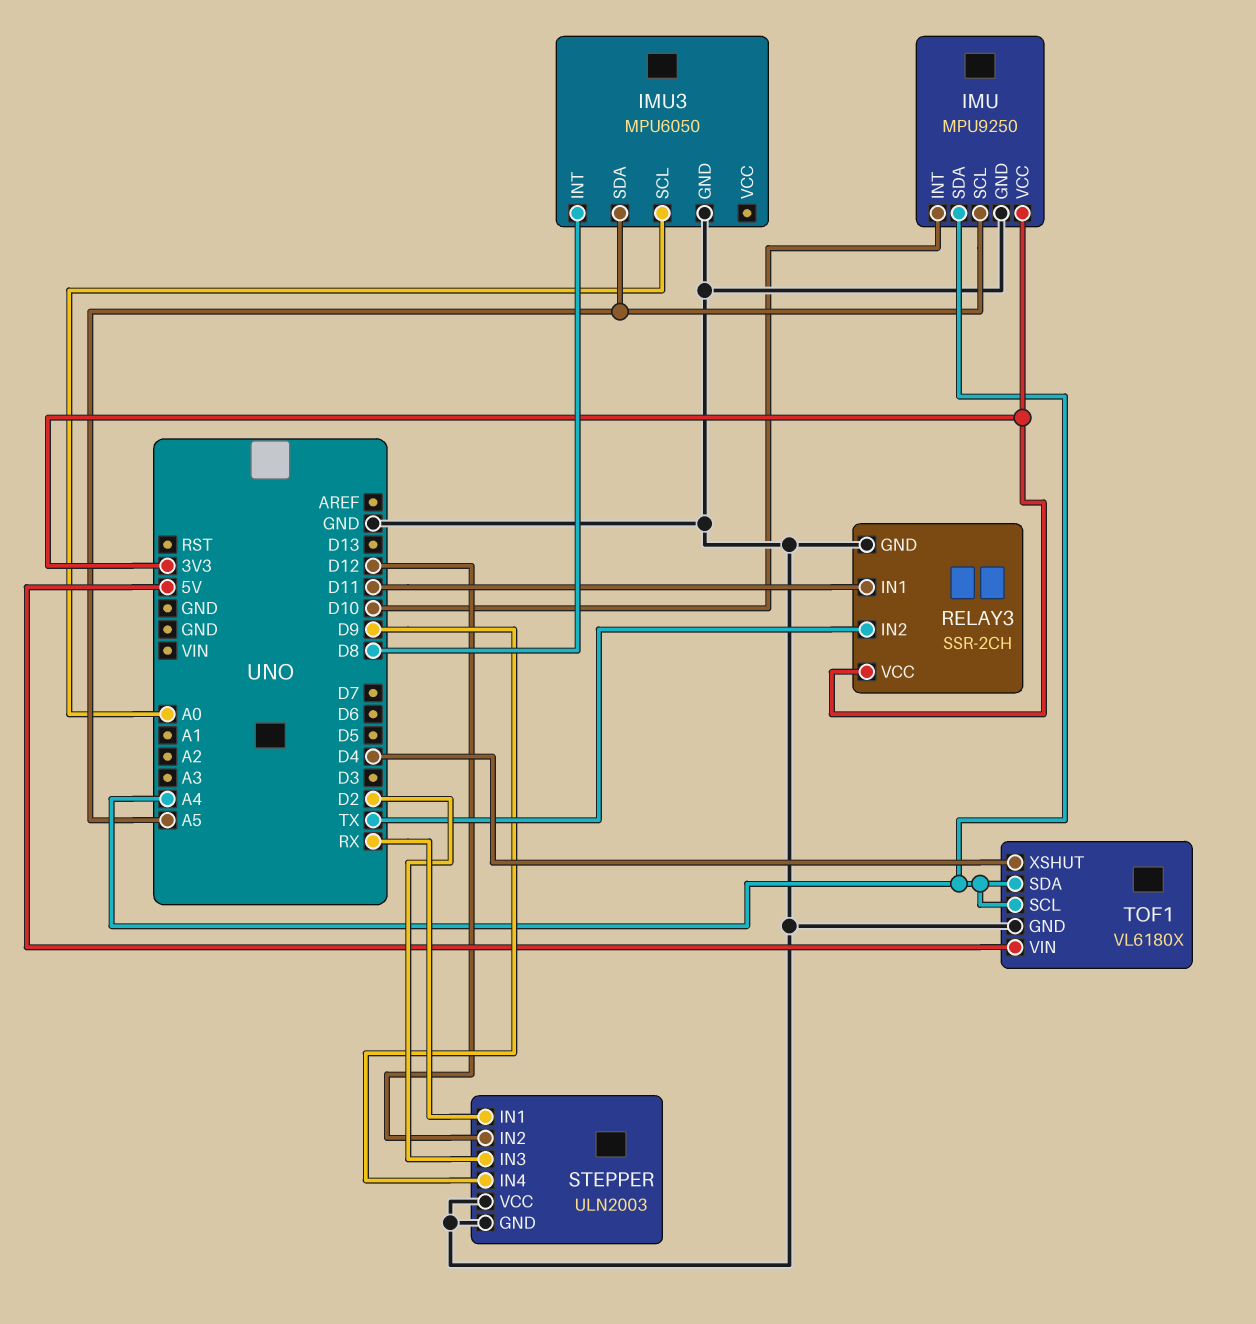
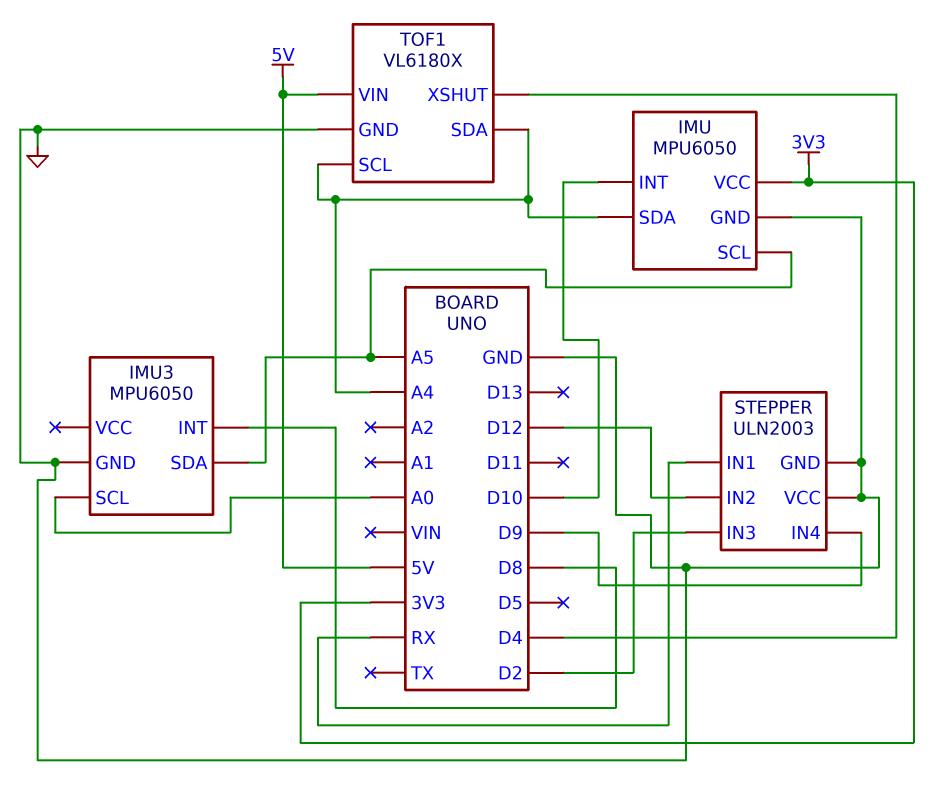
IMU: MPU9250 -> MPU6050
RELAY3: SSR-2CH -> none
RELAY3 pin GND: GND -> none
RELAY3 pin IN1: D11 -> none
RELAY3 pin IN2: TX -> none
RELAY3 pin VCC: 3V3 -> none

